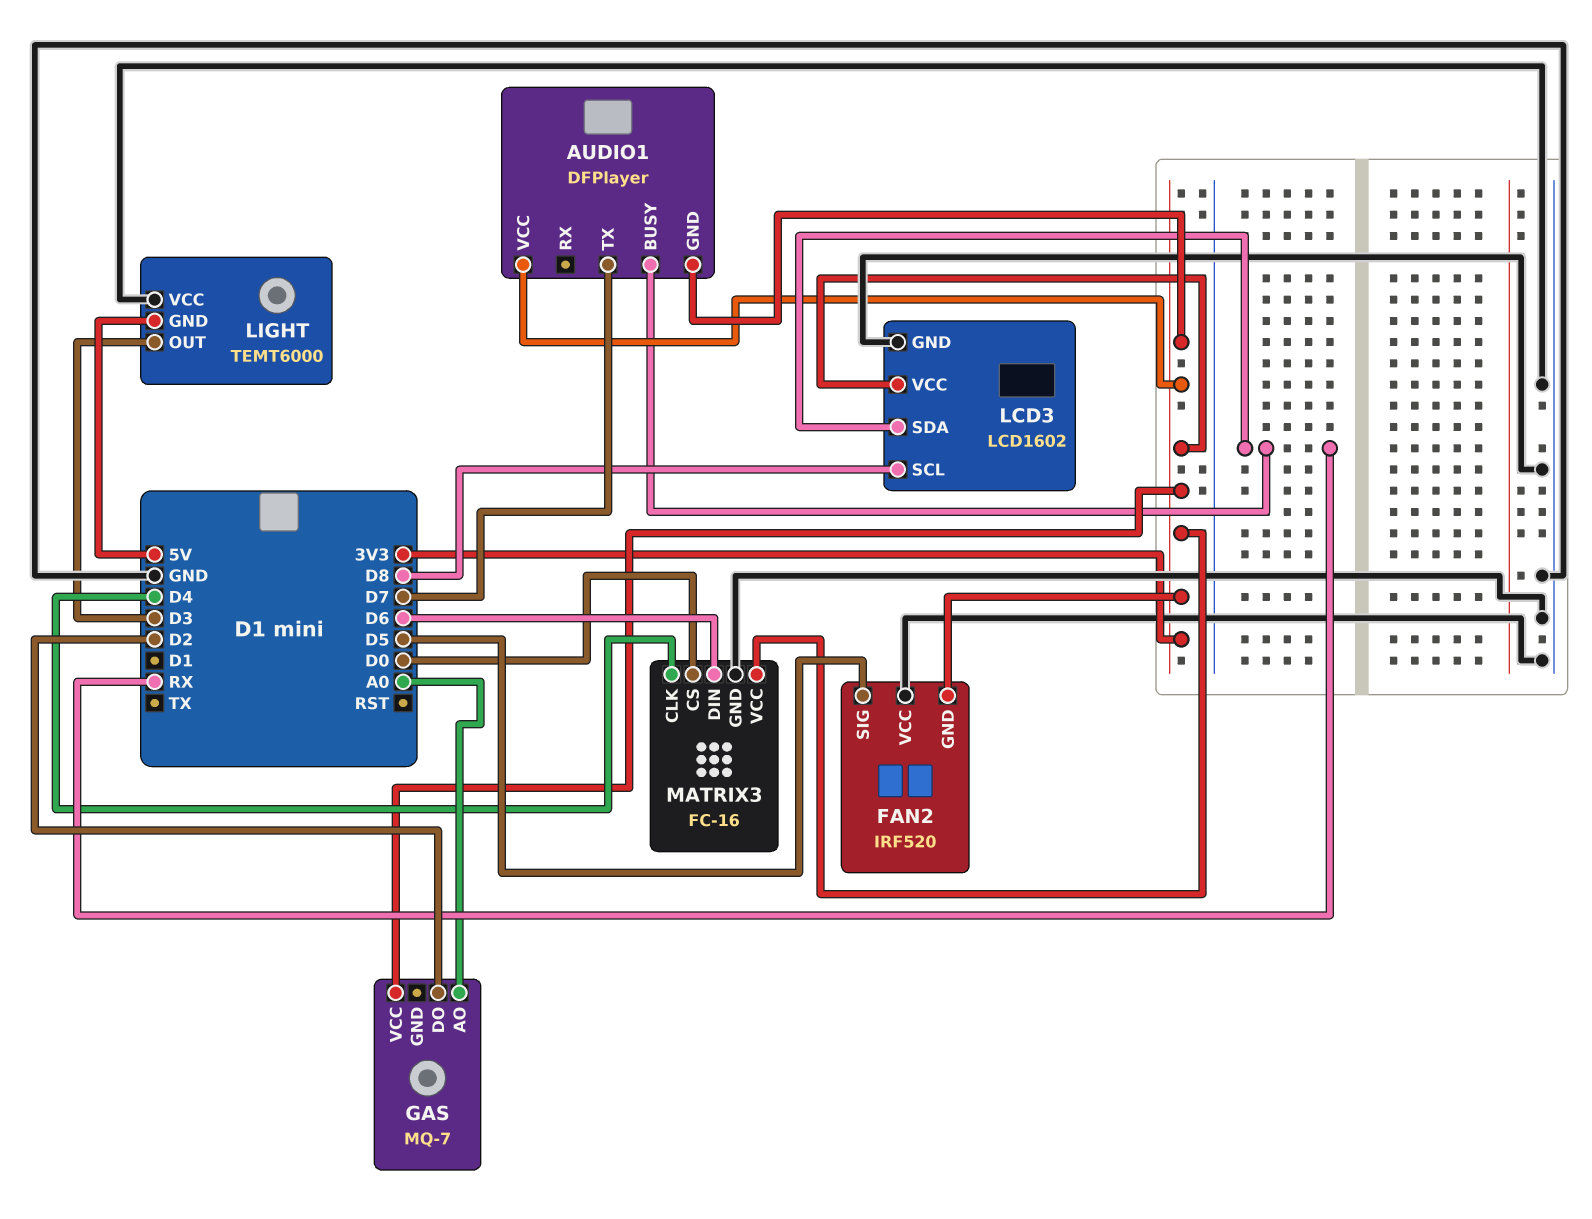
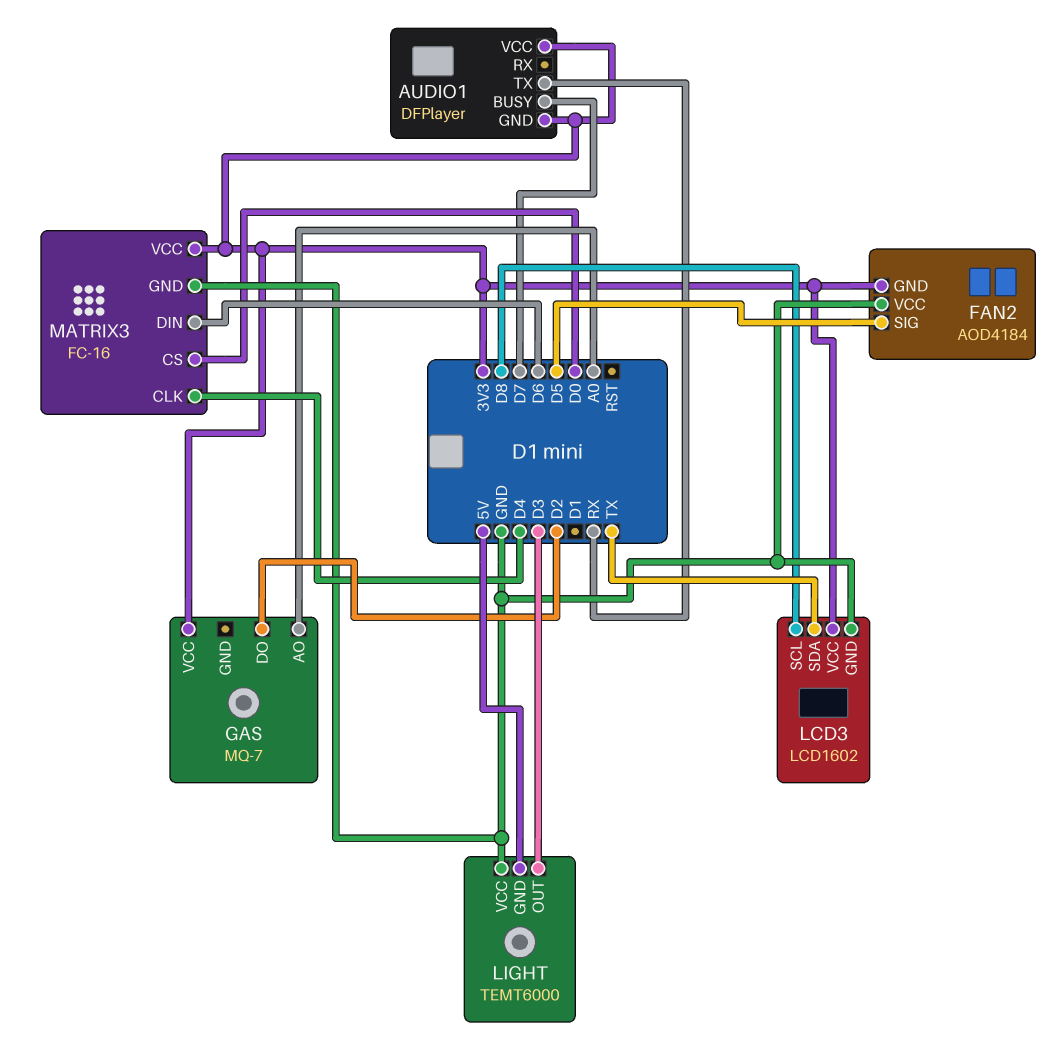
AUDIO1 pin BUSY: RX -> D7
AUDIO1 pin TX: D7 -> RX
FAN2: IRF520 -> AOD4184
LCD3 pin SDA: RX -> TX

